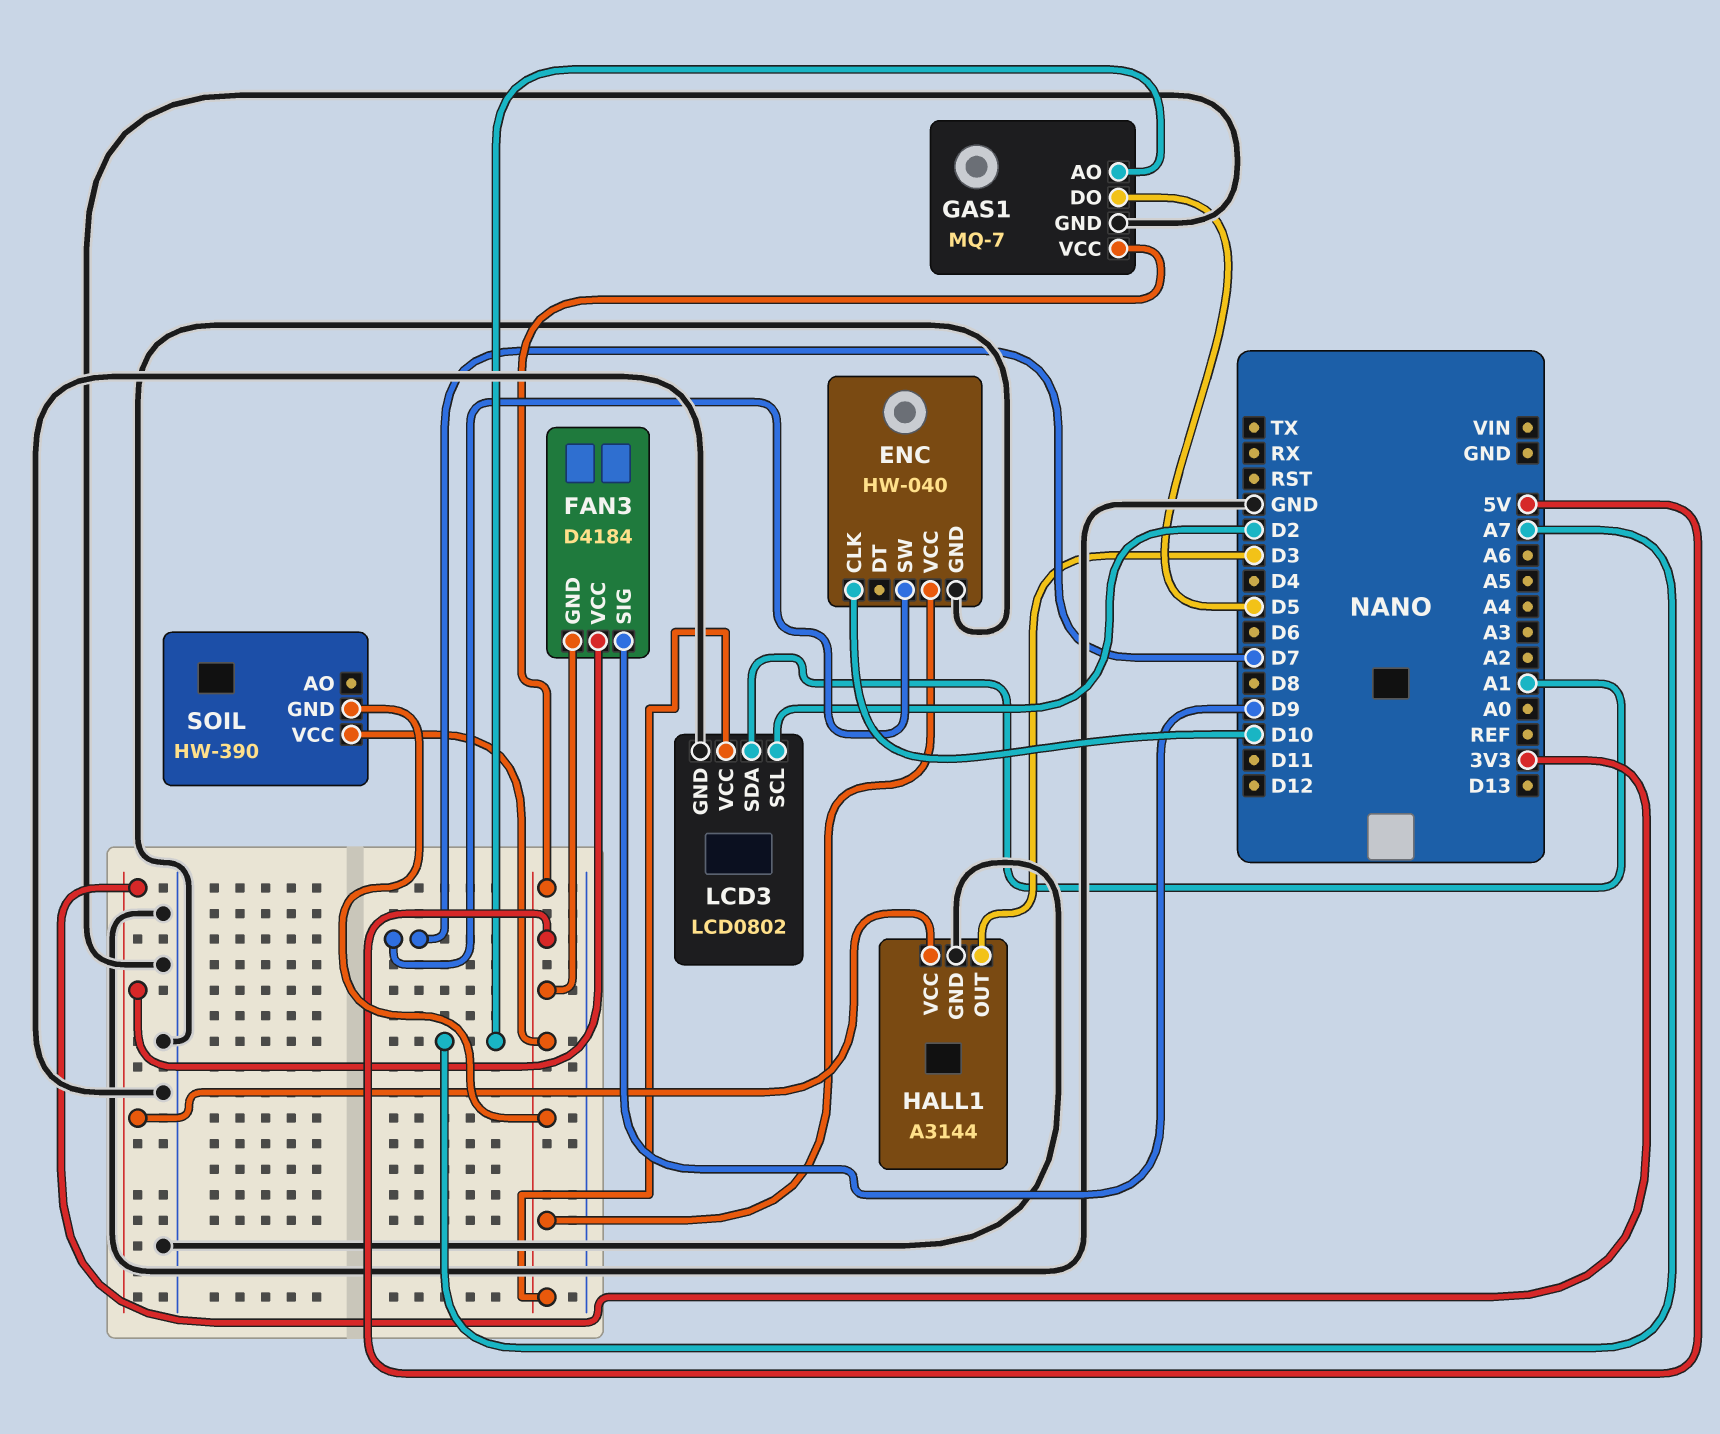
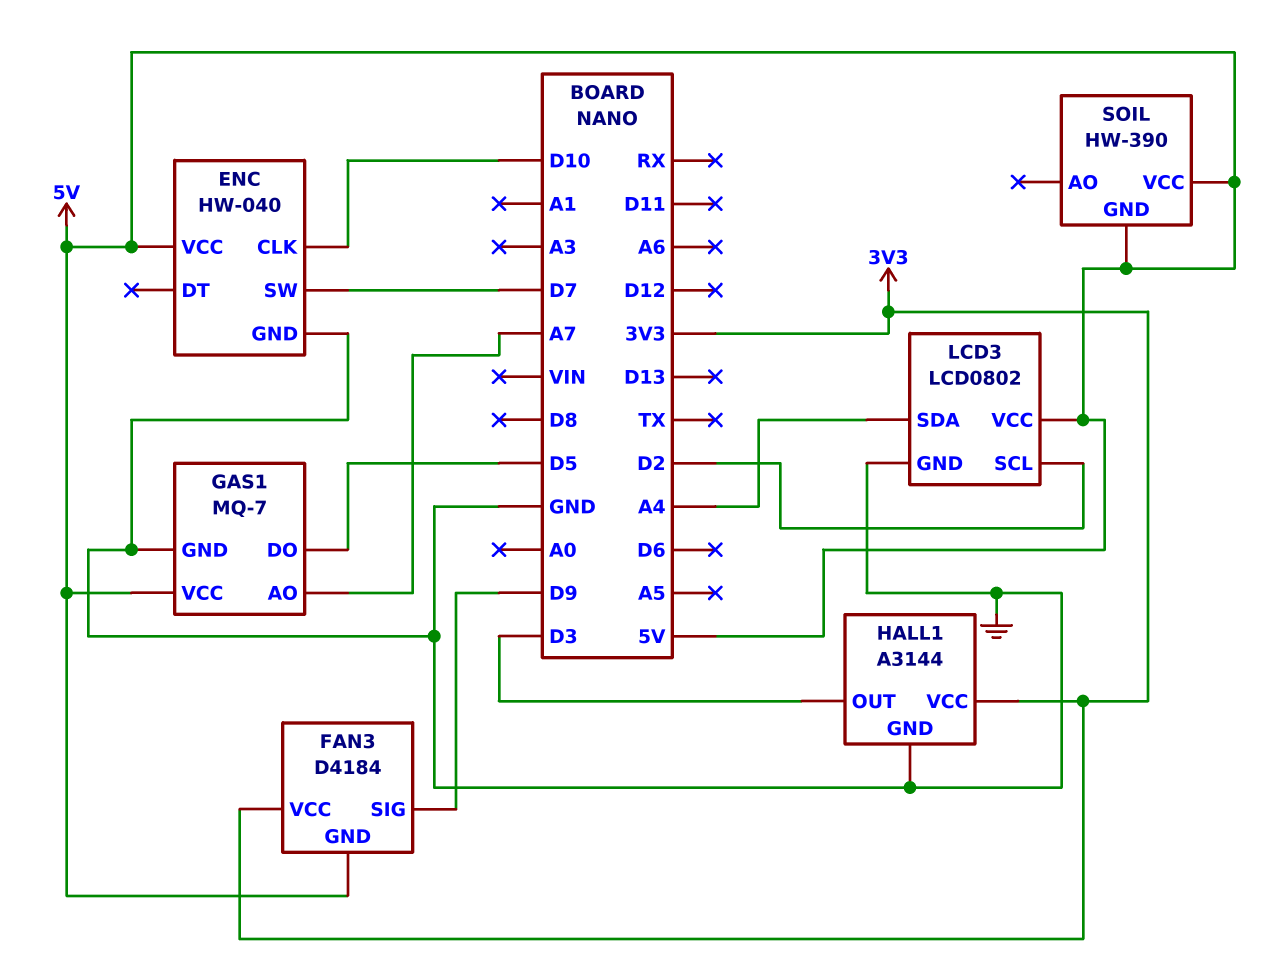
LCD3 pin SDA: A1 -> A4

